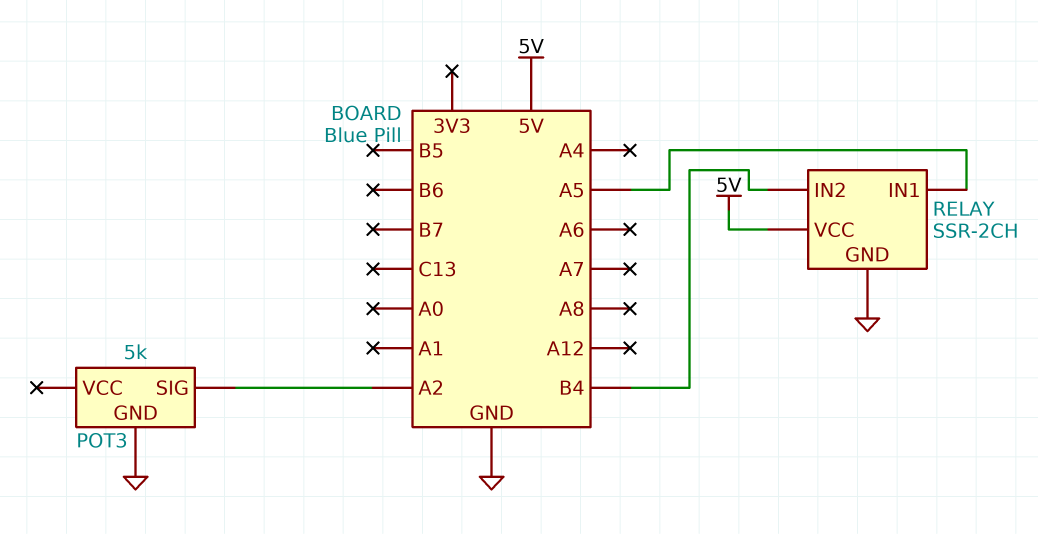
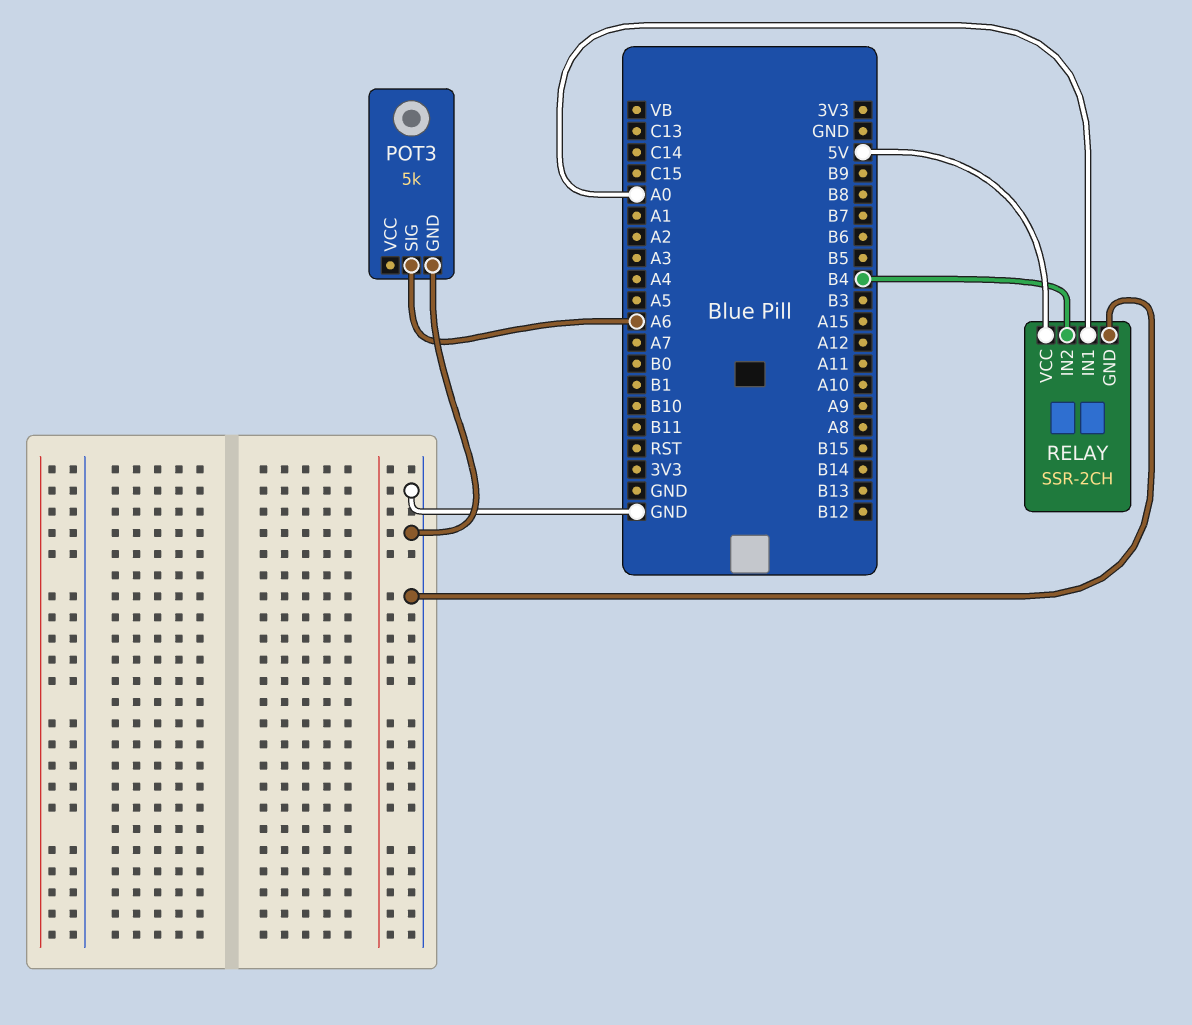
POT3 pin SIG: A2 -> A6
RELAY pin IN1: A5 -> A0

